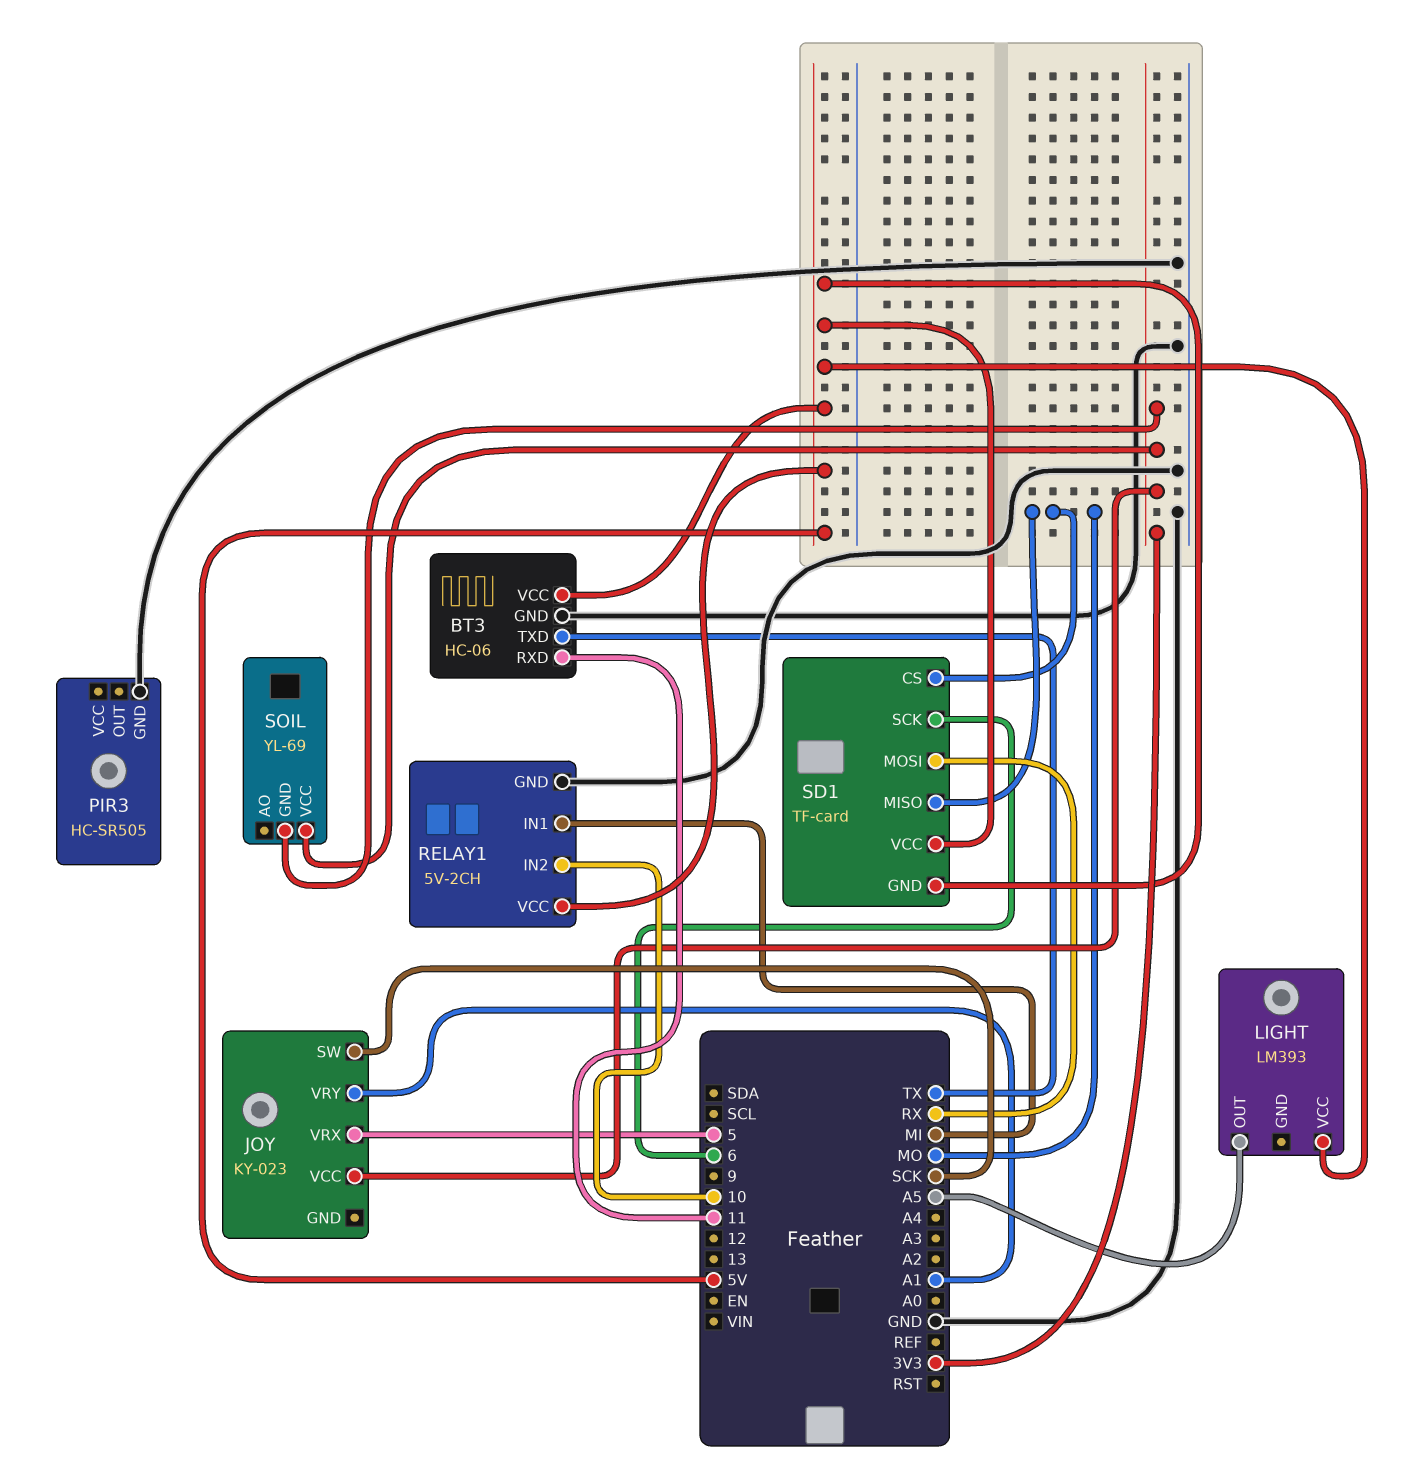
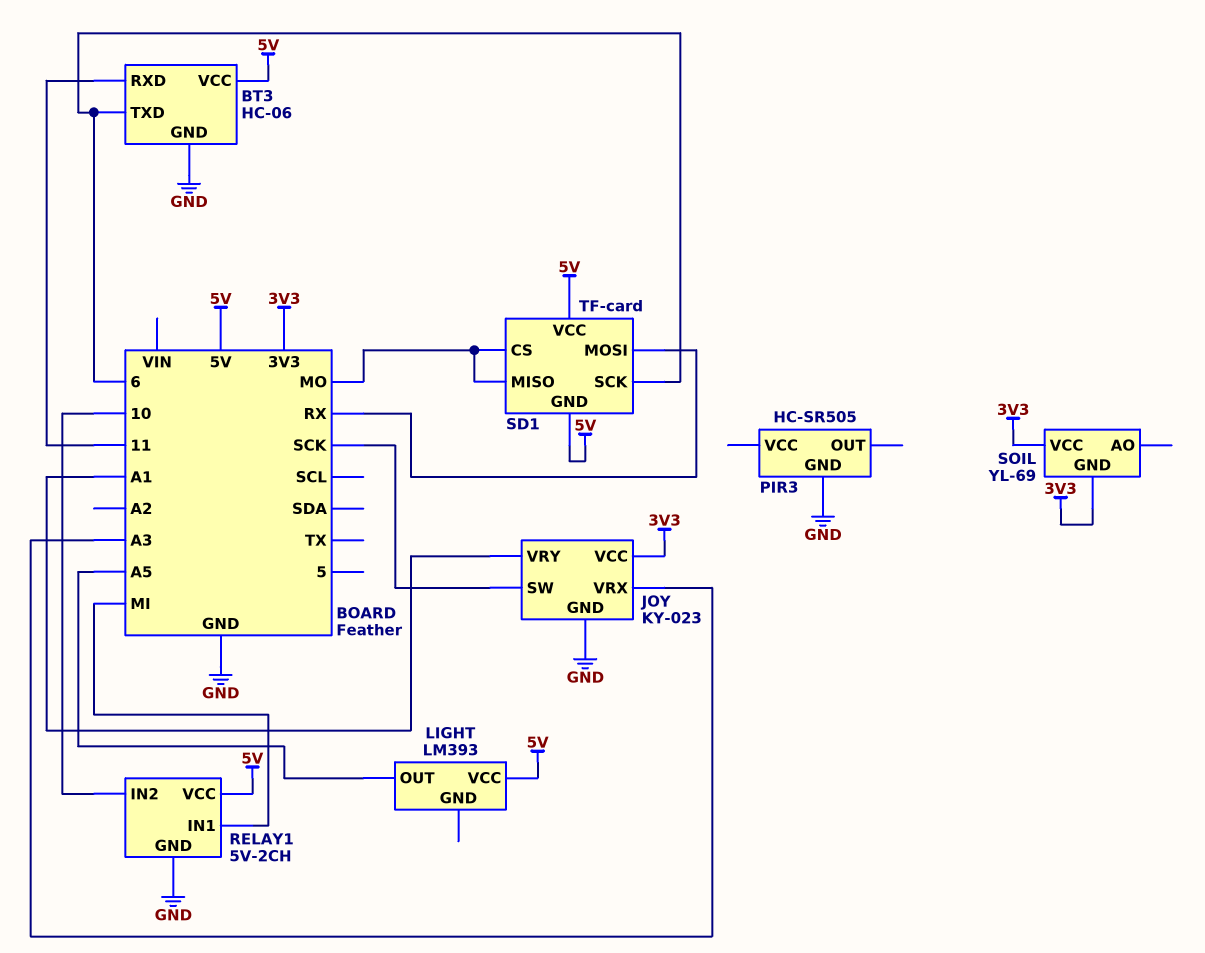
BT3 pin TXD: TX -> 6
JOY pin GND: none -> GND
JOY pin VRX: 5 -> A3

